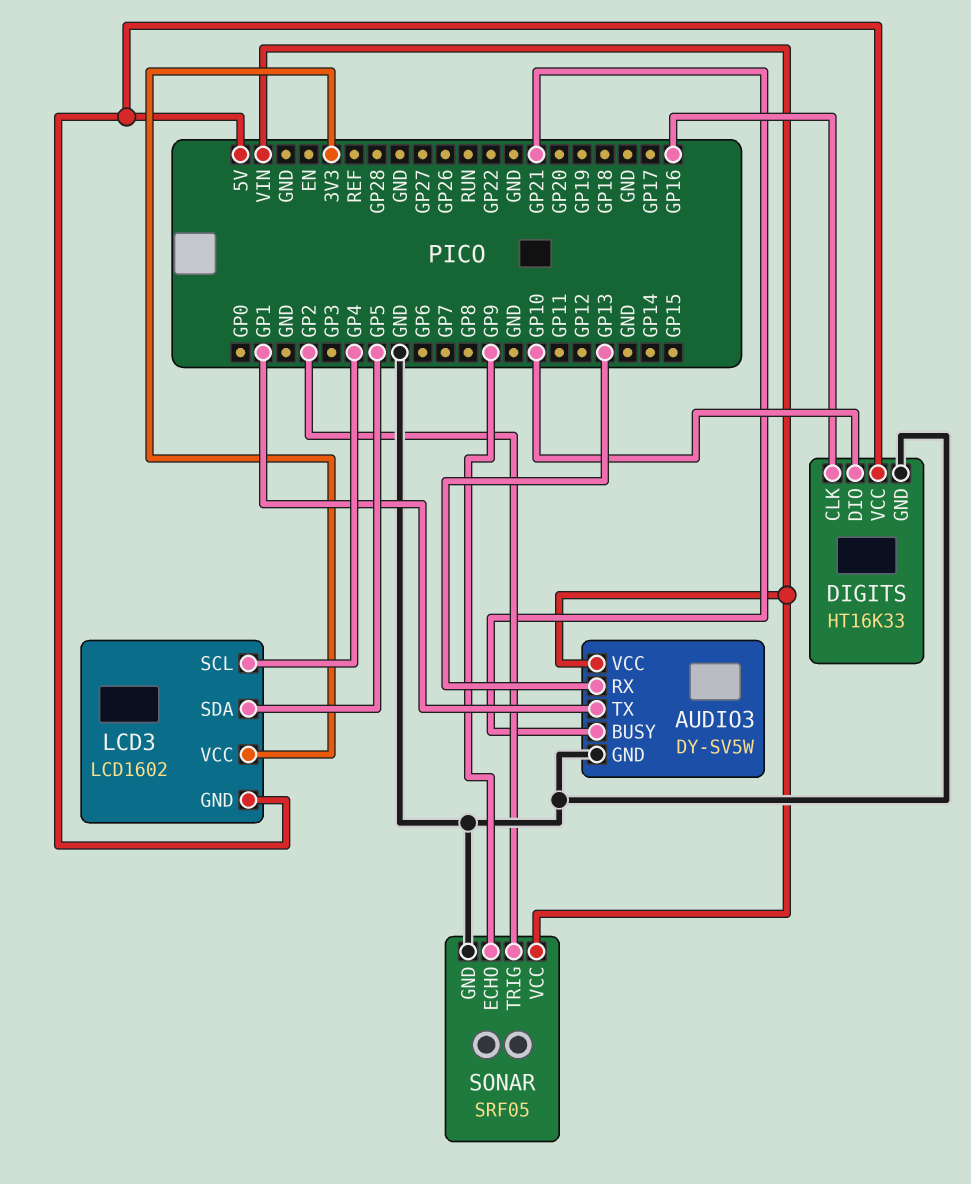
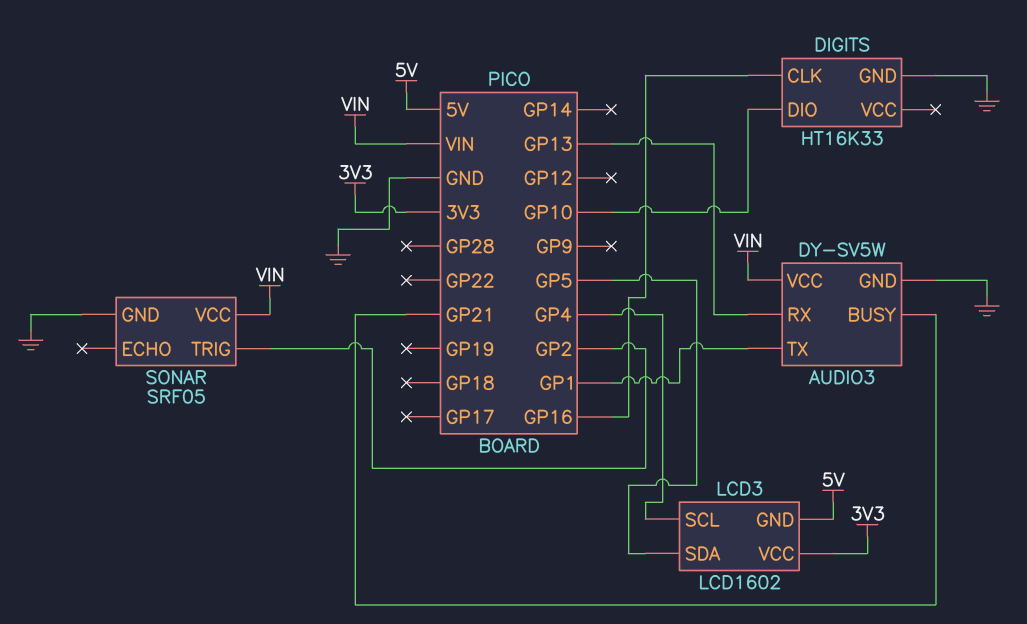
DIGITS pin VCC: 5V -> none
SONAR pin ECHO: GP9 -> none

